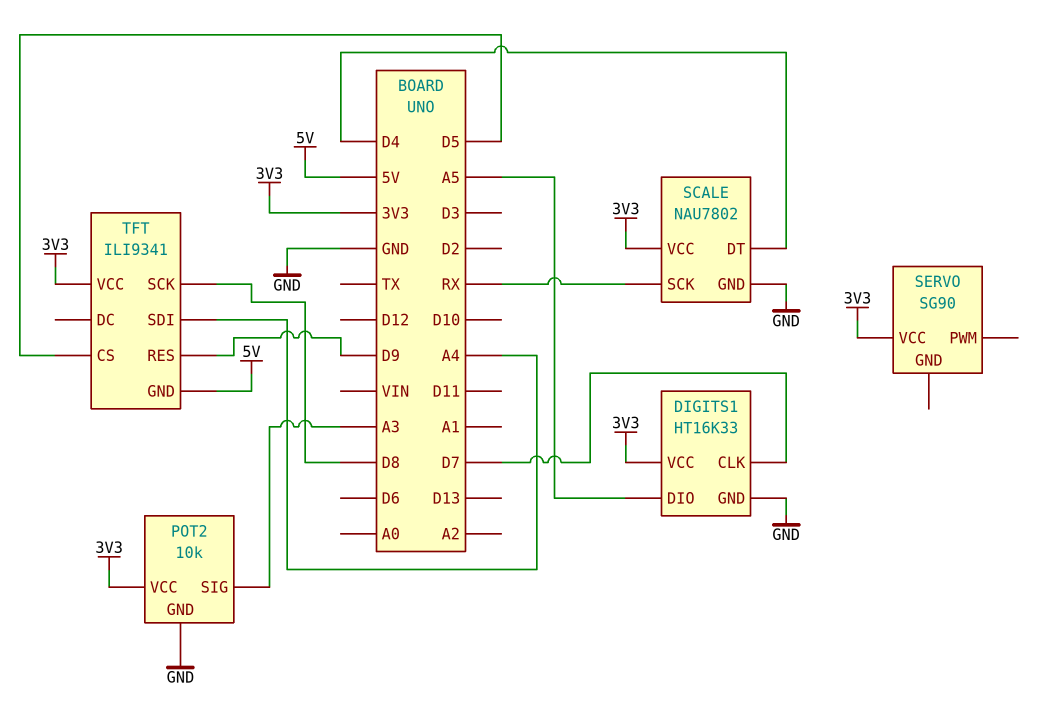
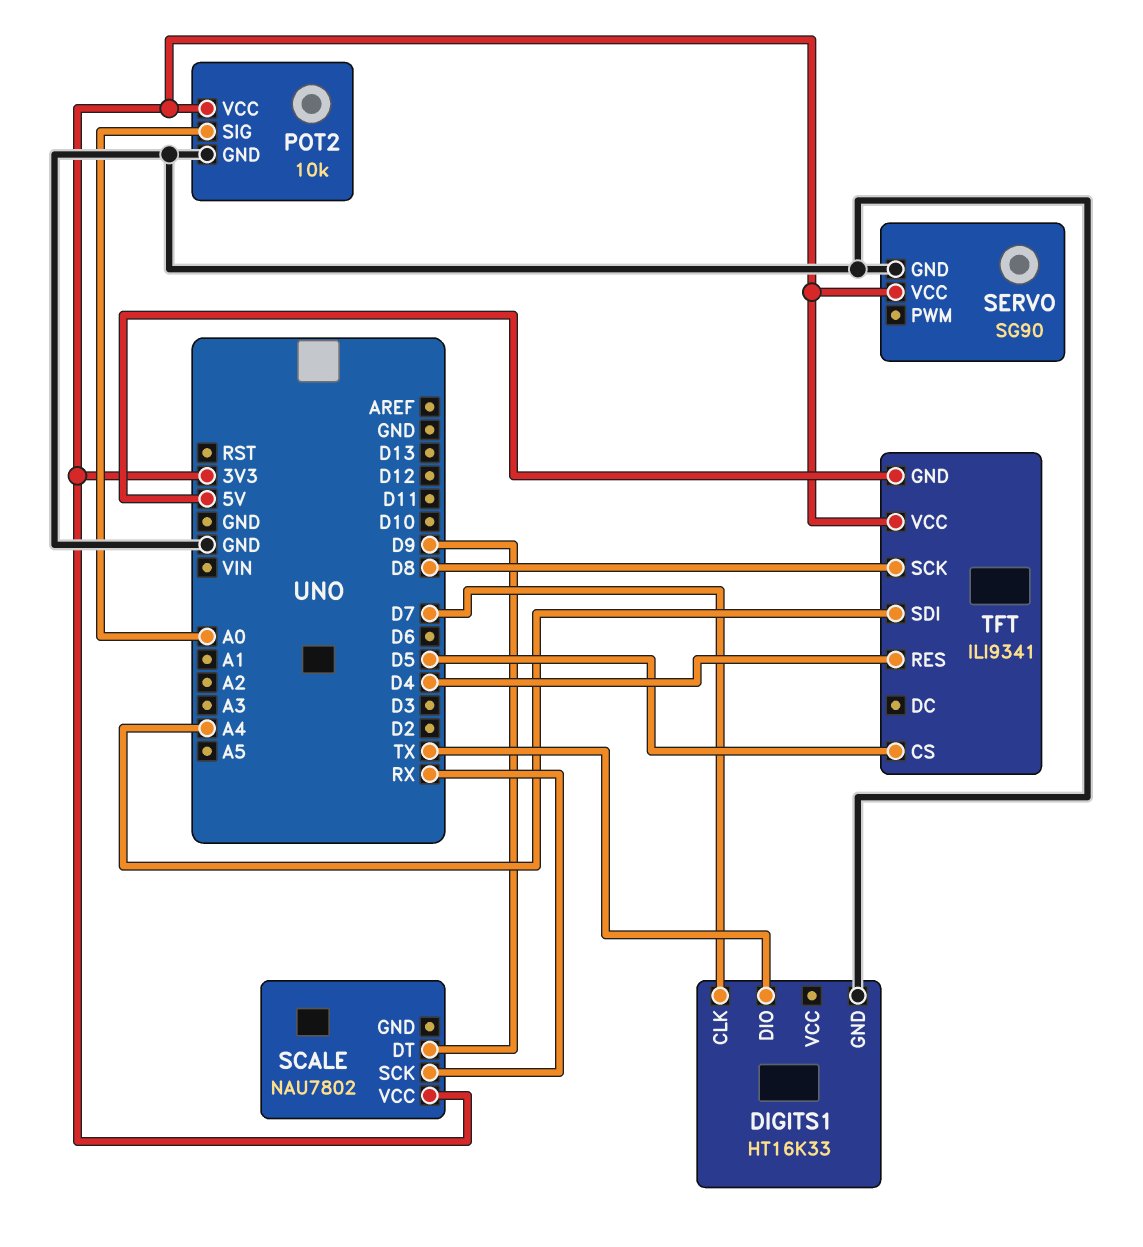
DIGITS1 pin DIO: A5 -> TX
DIGITS1 pin VCC: 3V3 -> none
POT2 pin SIG: A3 -> A0
SCALE pin DT: D4 -> D9
SCALE pin GND: GND -> none
SERVO pin GND: none -> GND
TFT pin RES: D9 -> D4

